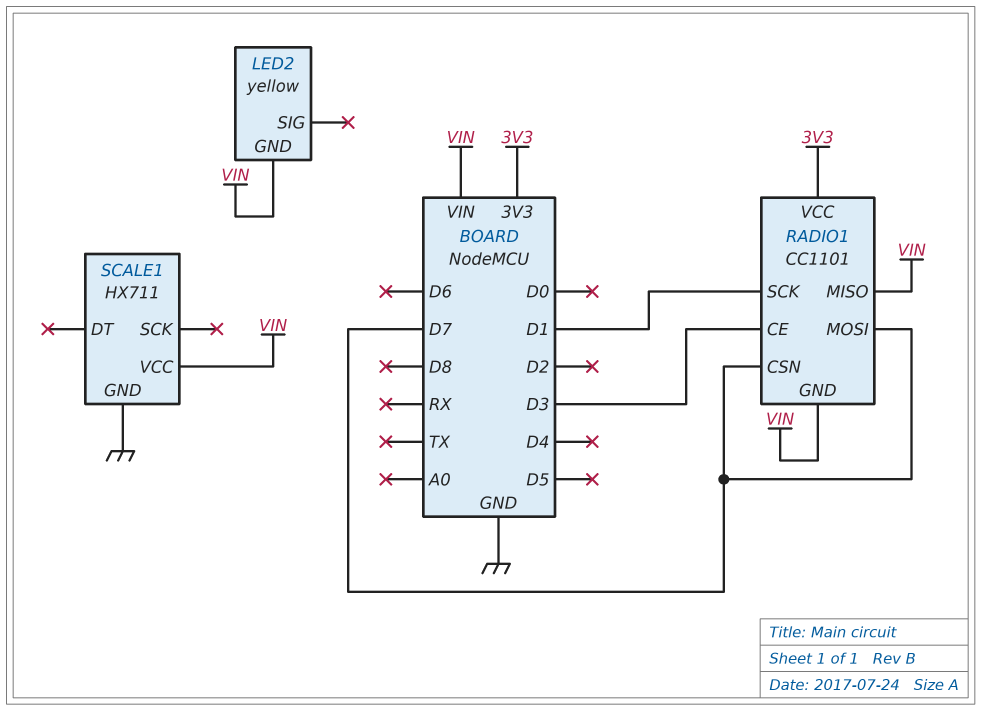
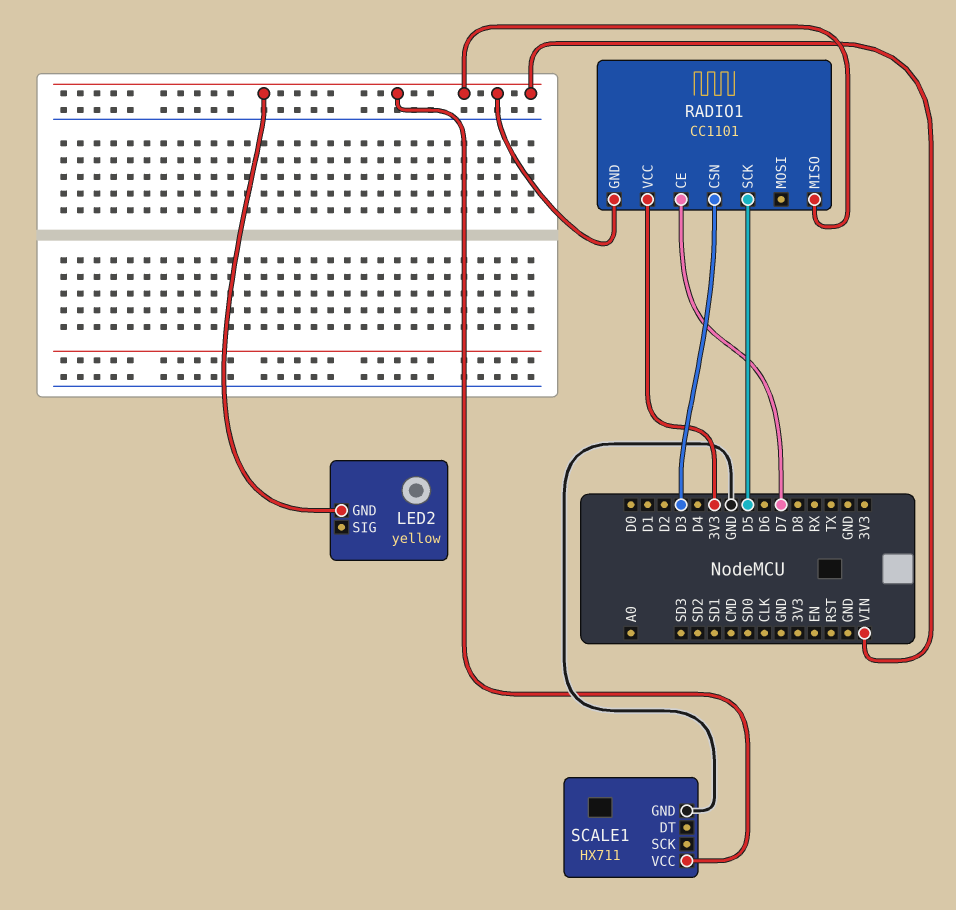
RADIO1 pin CE: D3 -> D7
RADIO1 pin CSN: D7 -> D3
RADIO1 pin MOSI: D7 -> none
RADIO1 pin SCK: D1 -> D5

